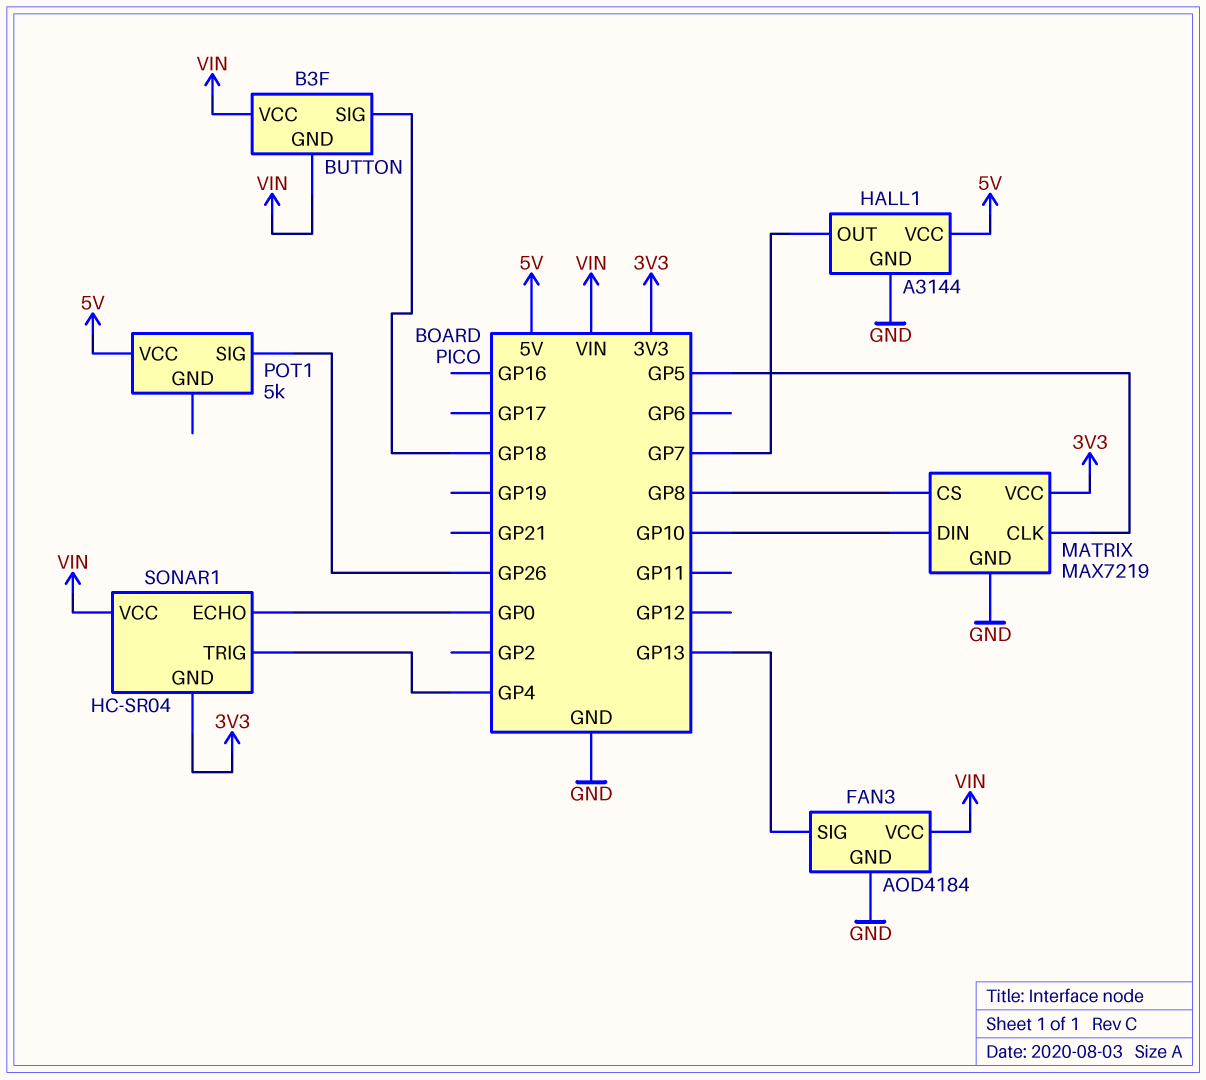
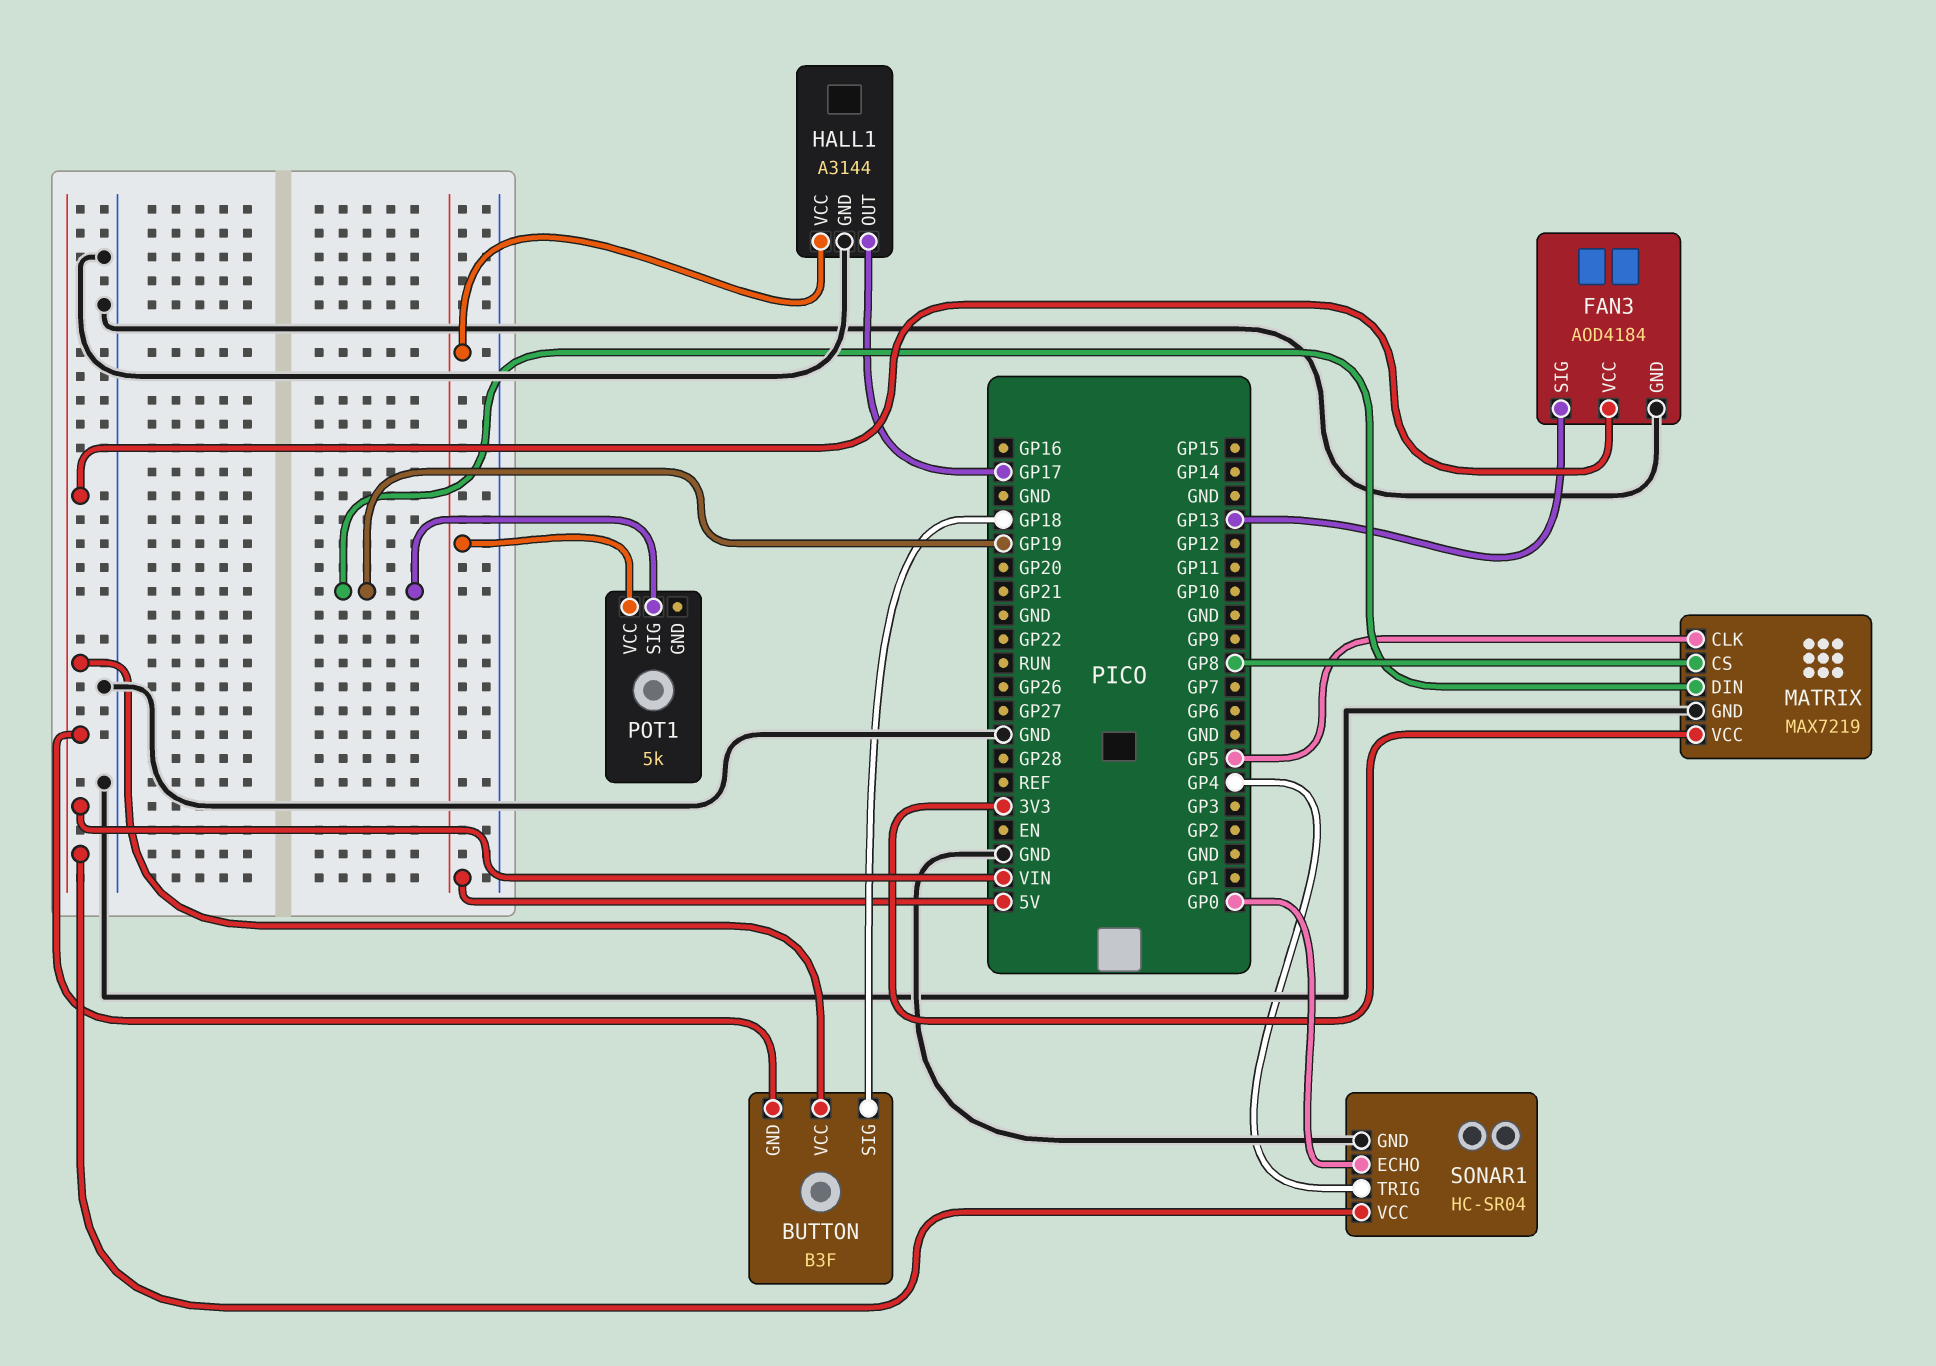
HALL1 pin OUT: GP7 -> GP17
MATRIX pin DIN: GP10 -> GP19
POT1 pin SIG: GP26 -> GP19
SONAR1 pin GND: 3V3 -> GND

